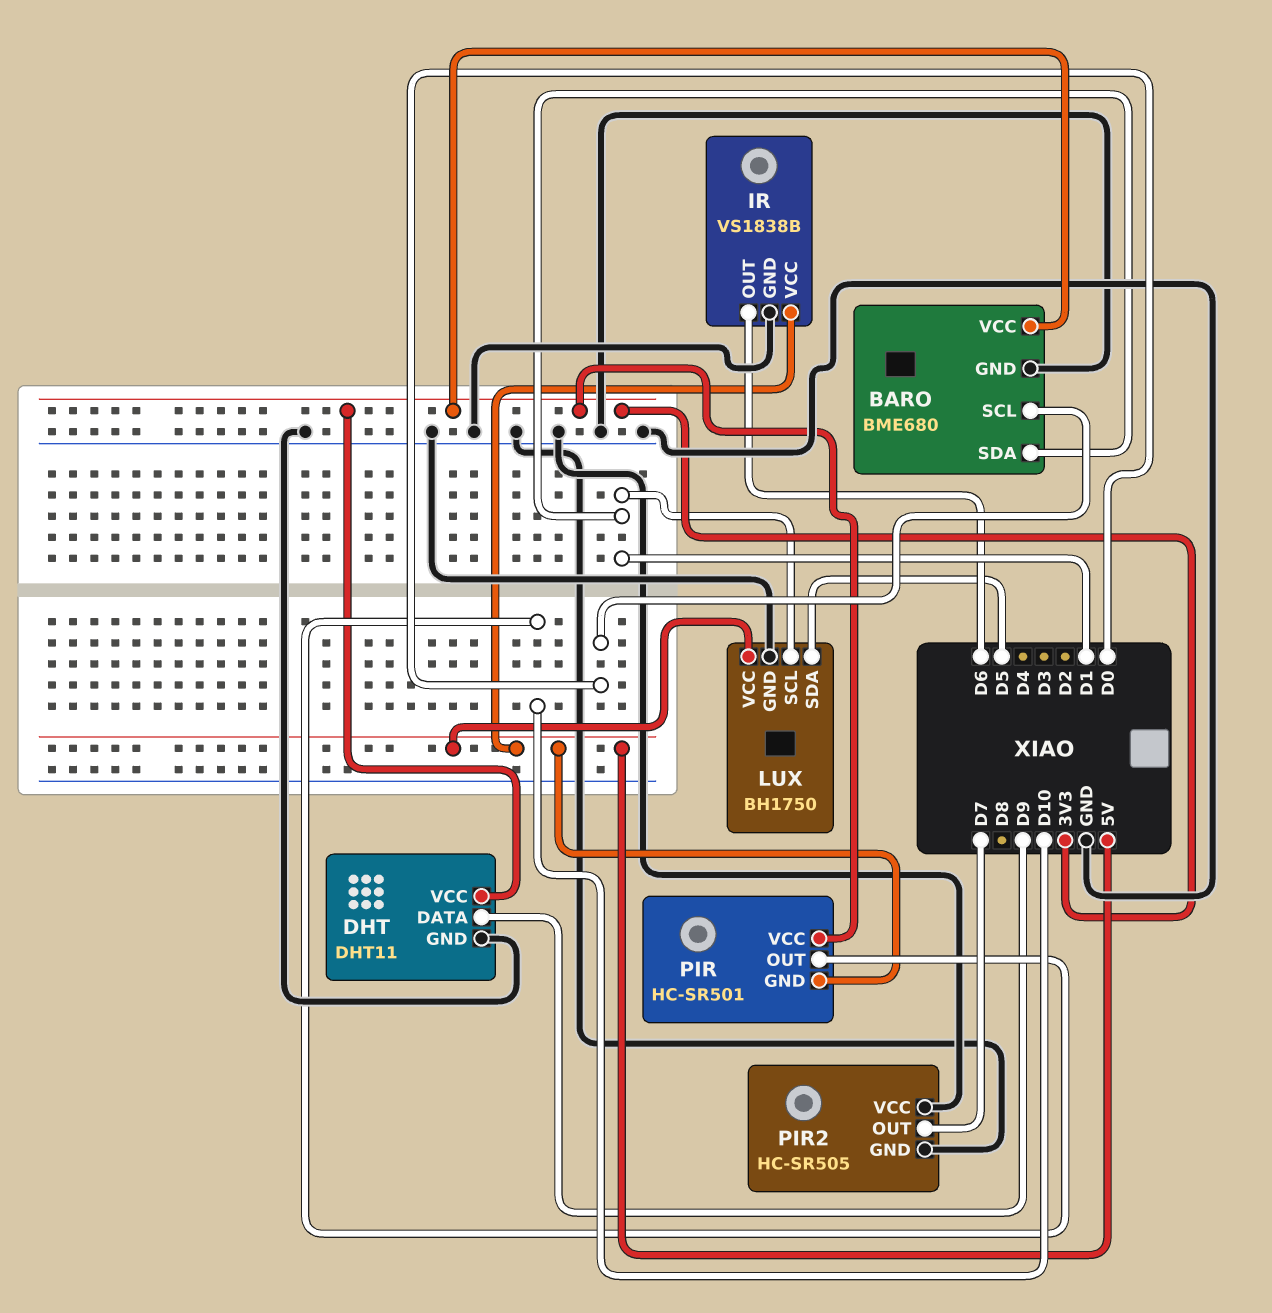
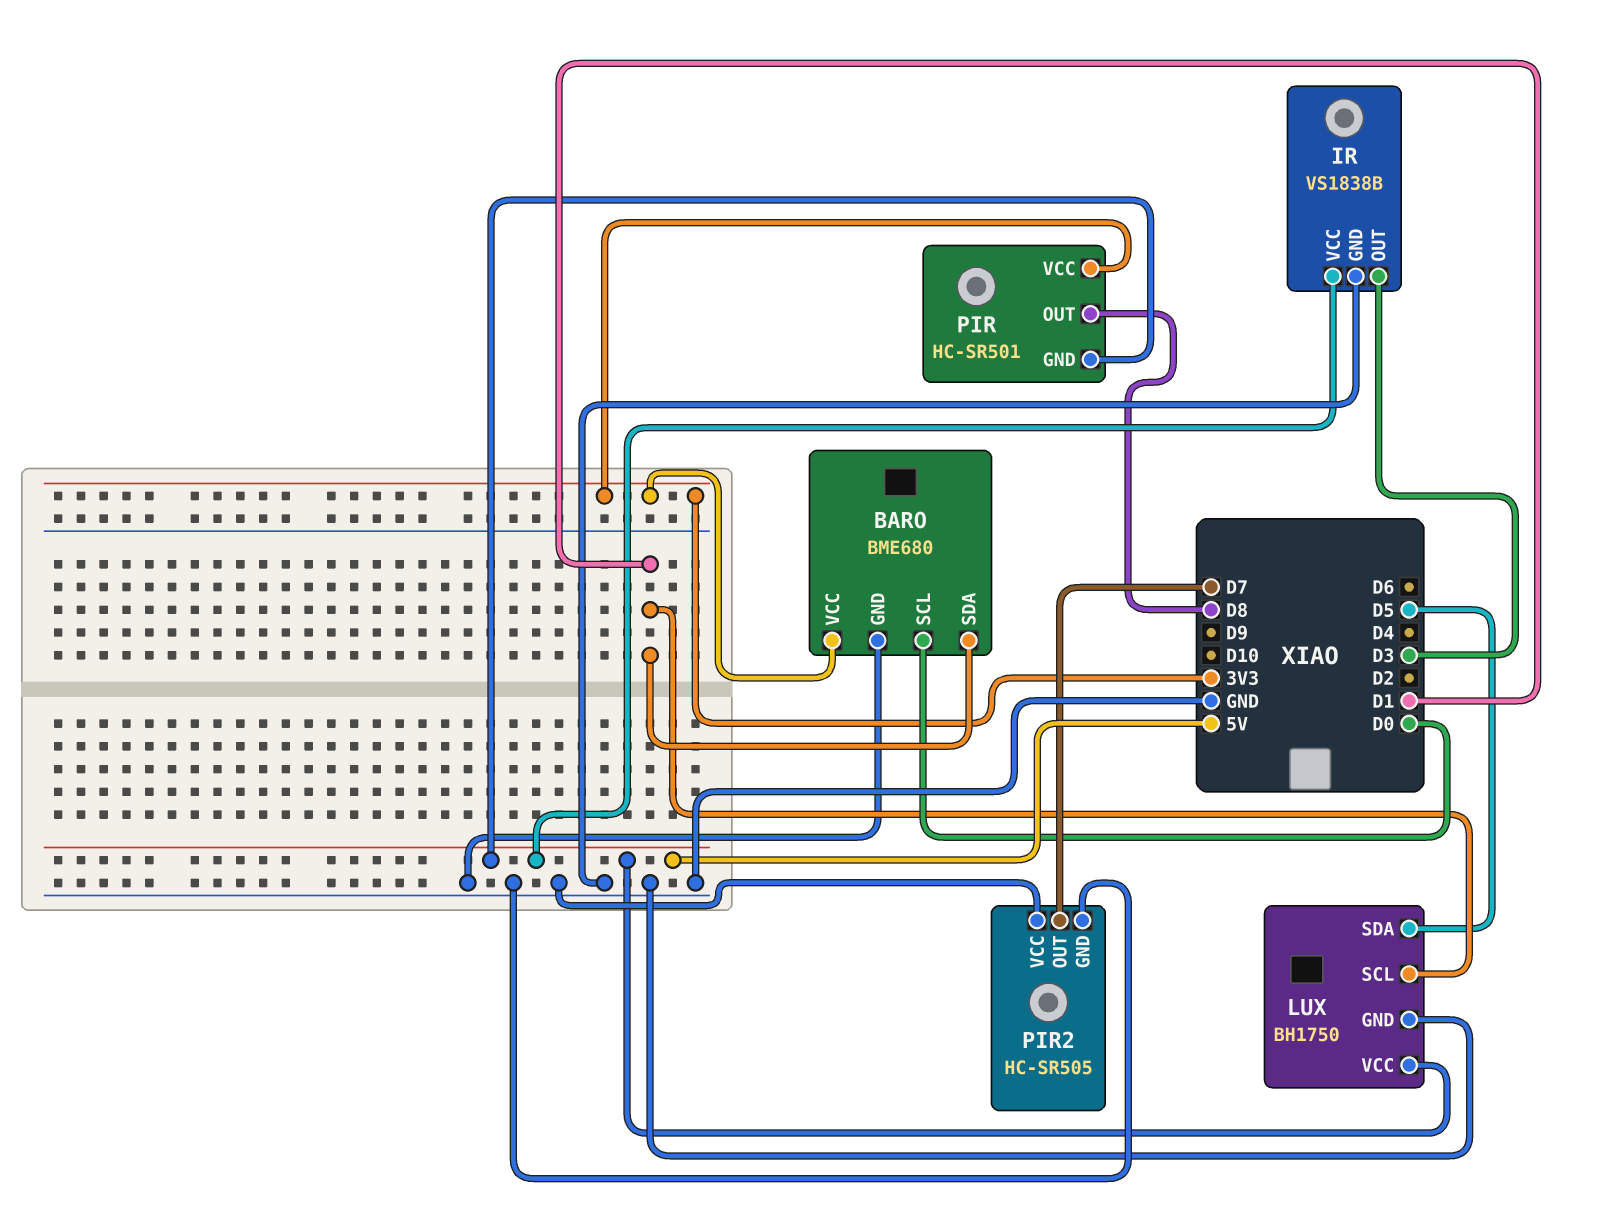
DHT: DHT11 -> none
DHT pin DATA: D9 -> none
DHT pin GND: GND -> none
DHT pin VCC: 3V3 -> none
IR pin OUT: D6 -> D3
PIR pin OUT: D10 -> D8

